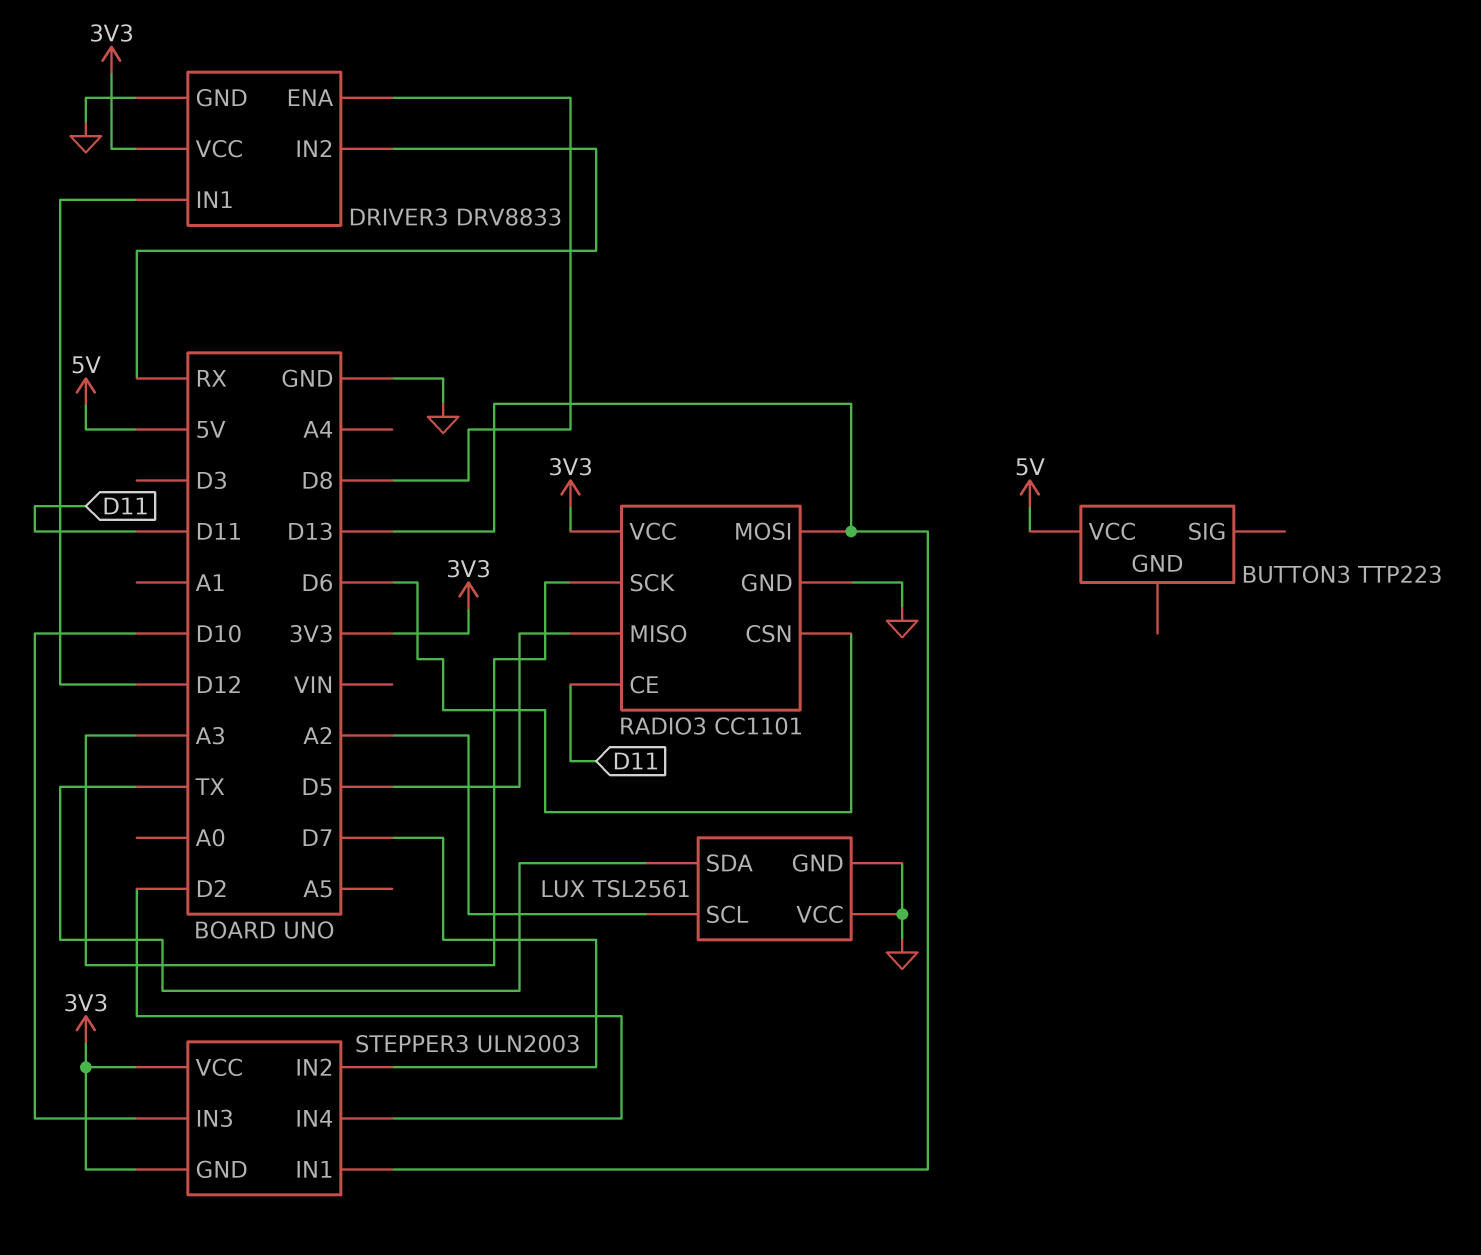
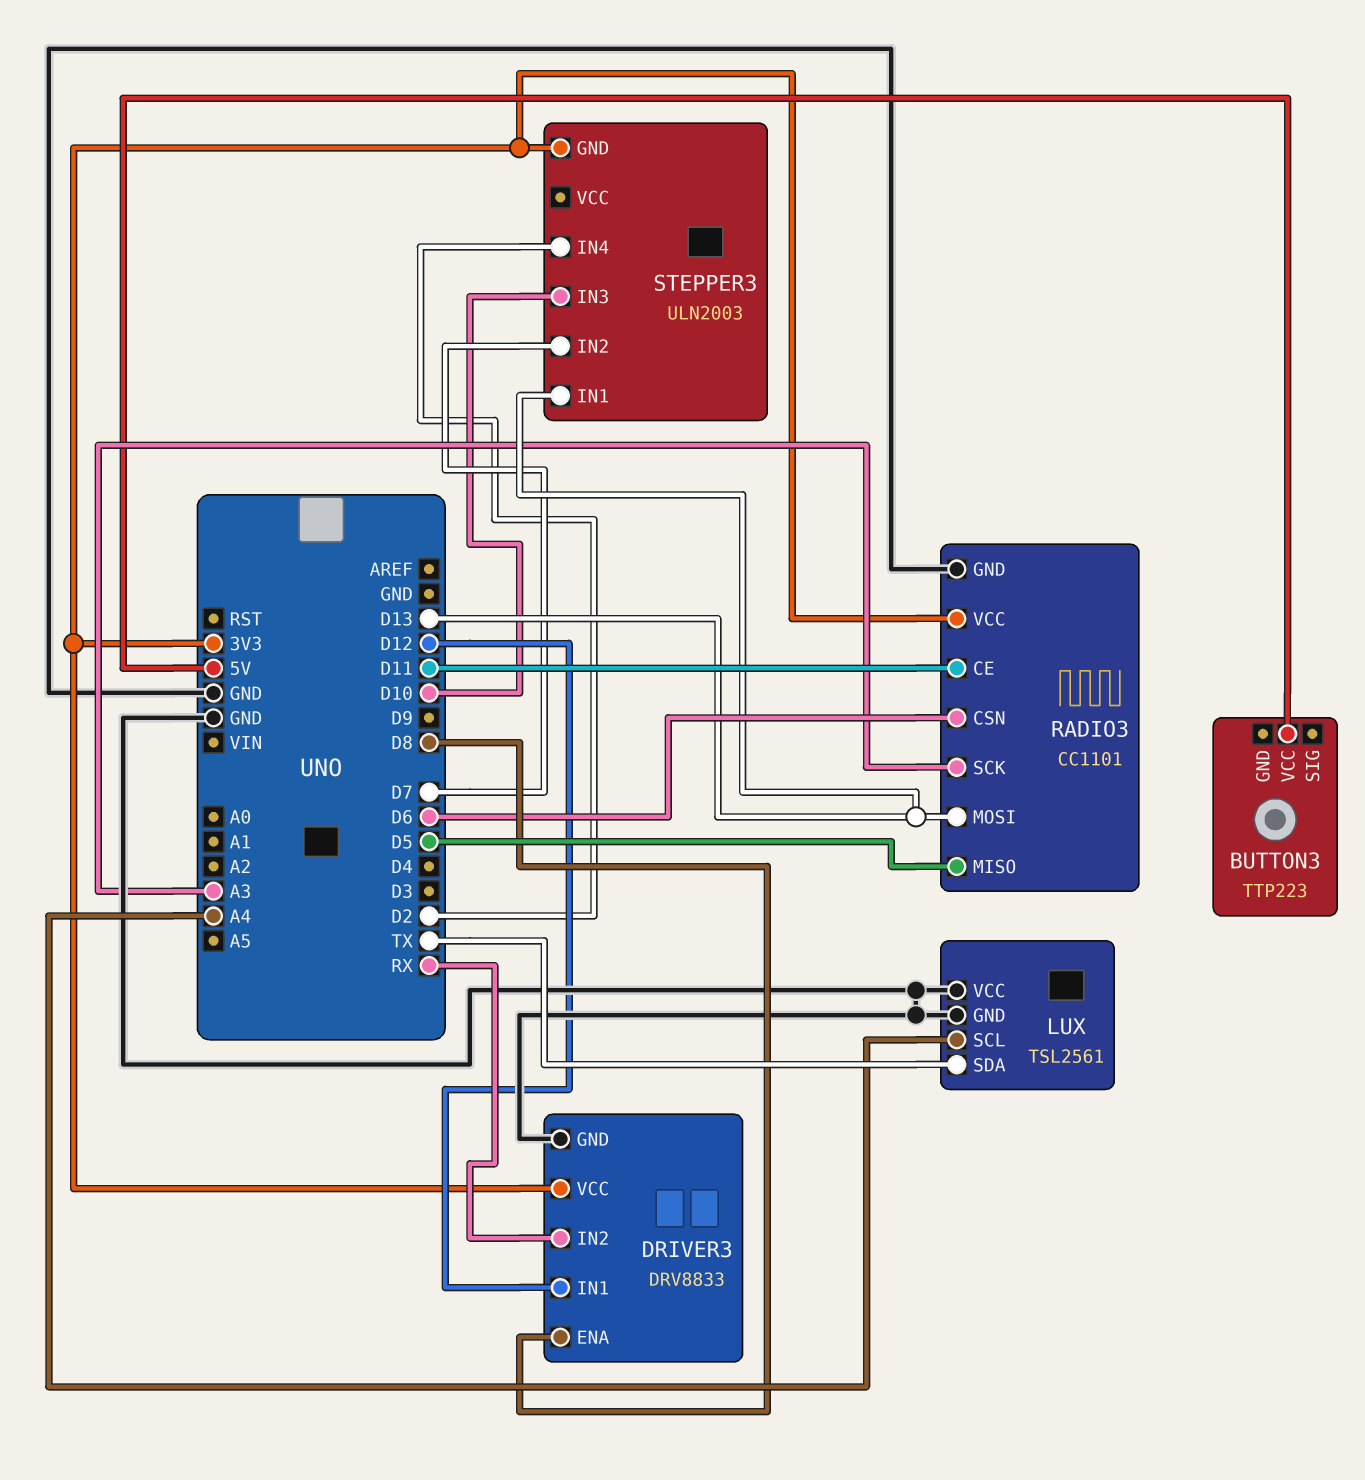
LUX pin SCL: A2 -> A4
STEPPER3 pin VCC: 3V3 -> none

